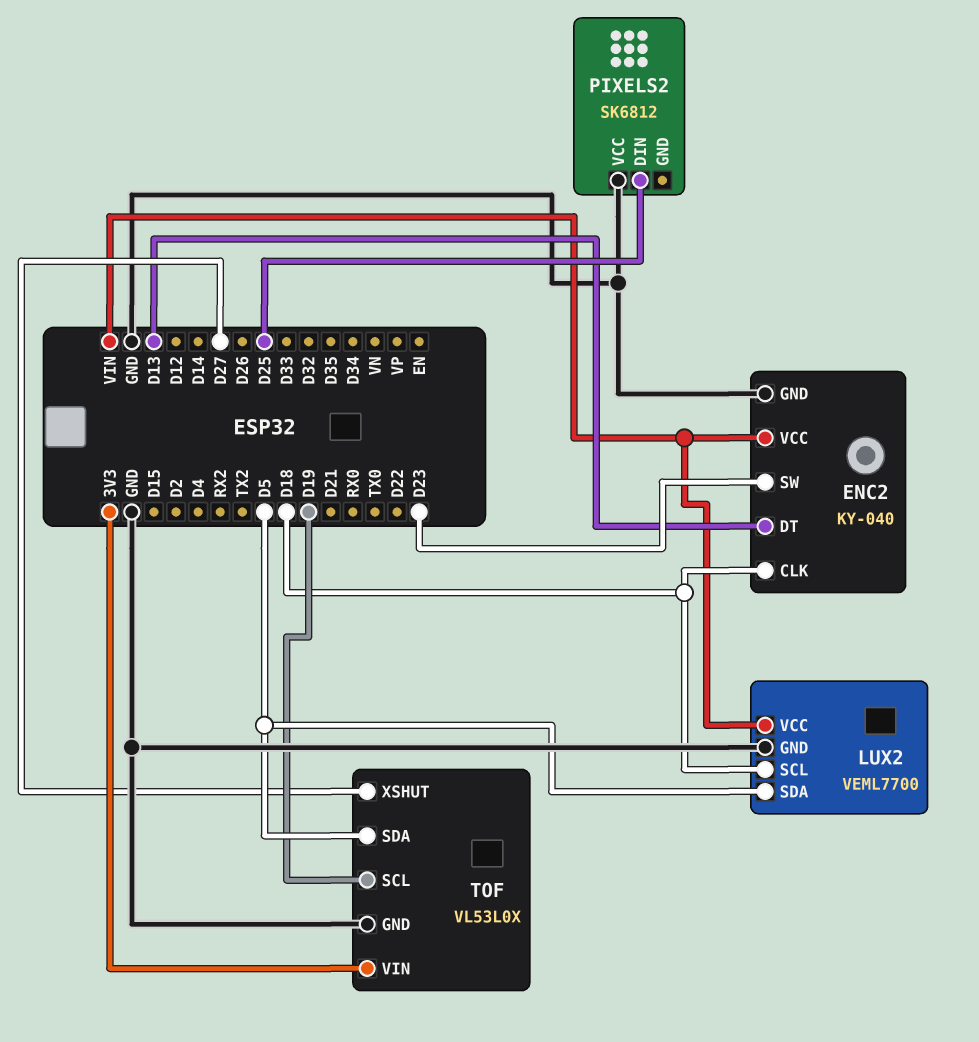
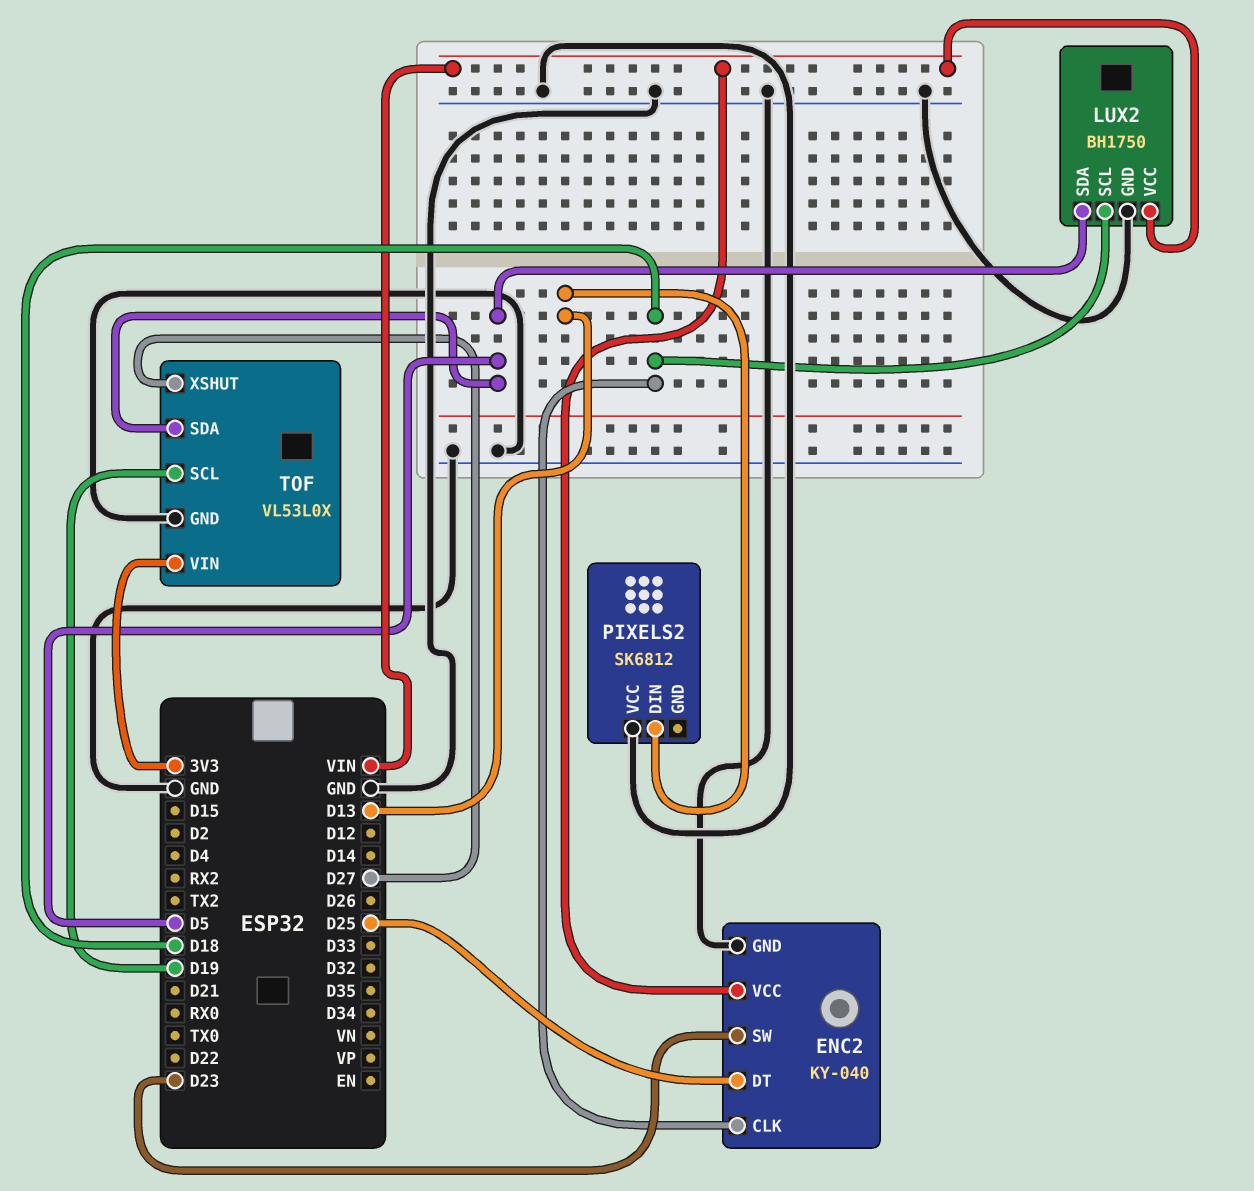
ENC2 pin DT: D13 -> D25
LUX2: VEML7700 -> BH1750
PIXELS2 pin DIN: D25 -> D13

